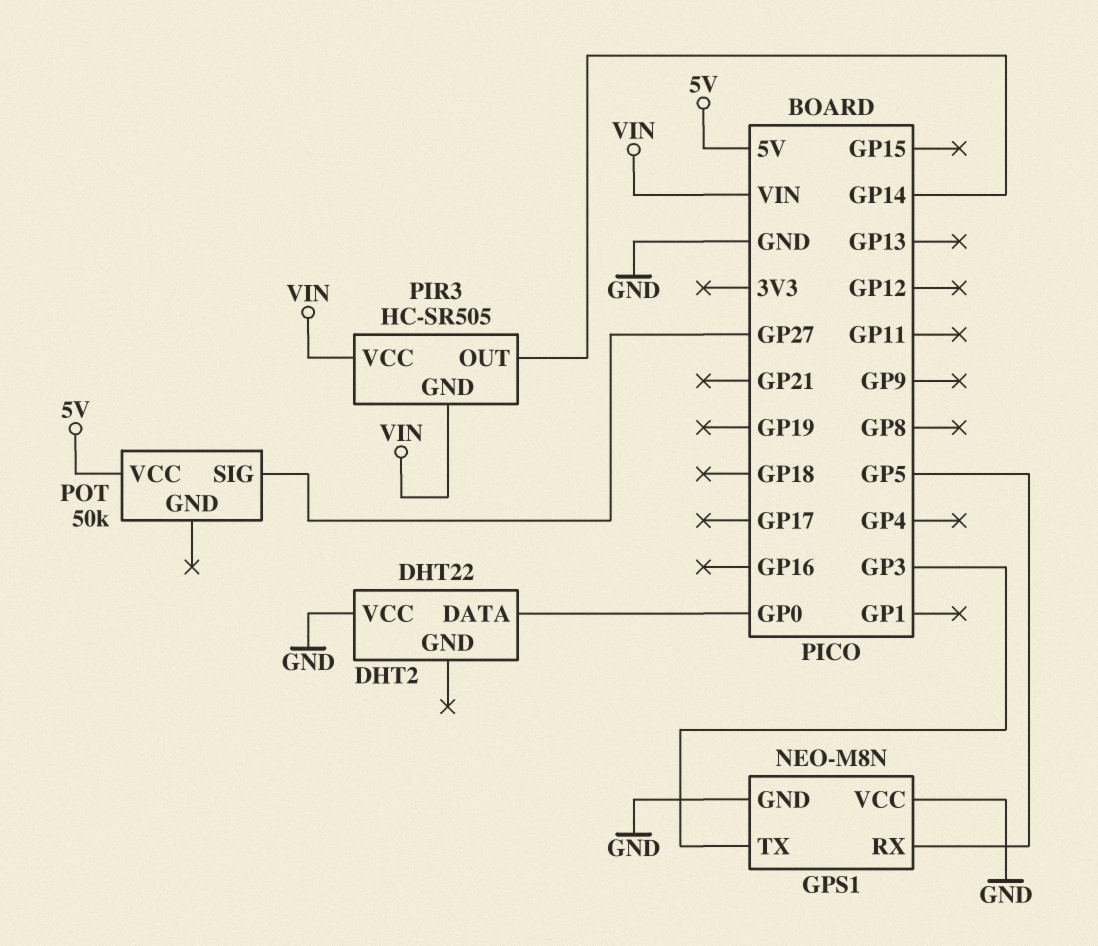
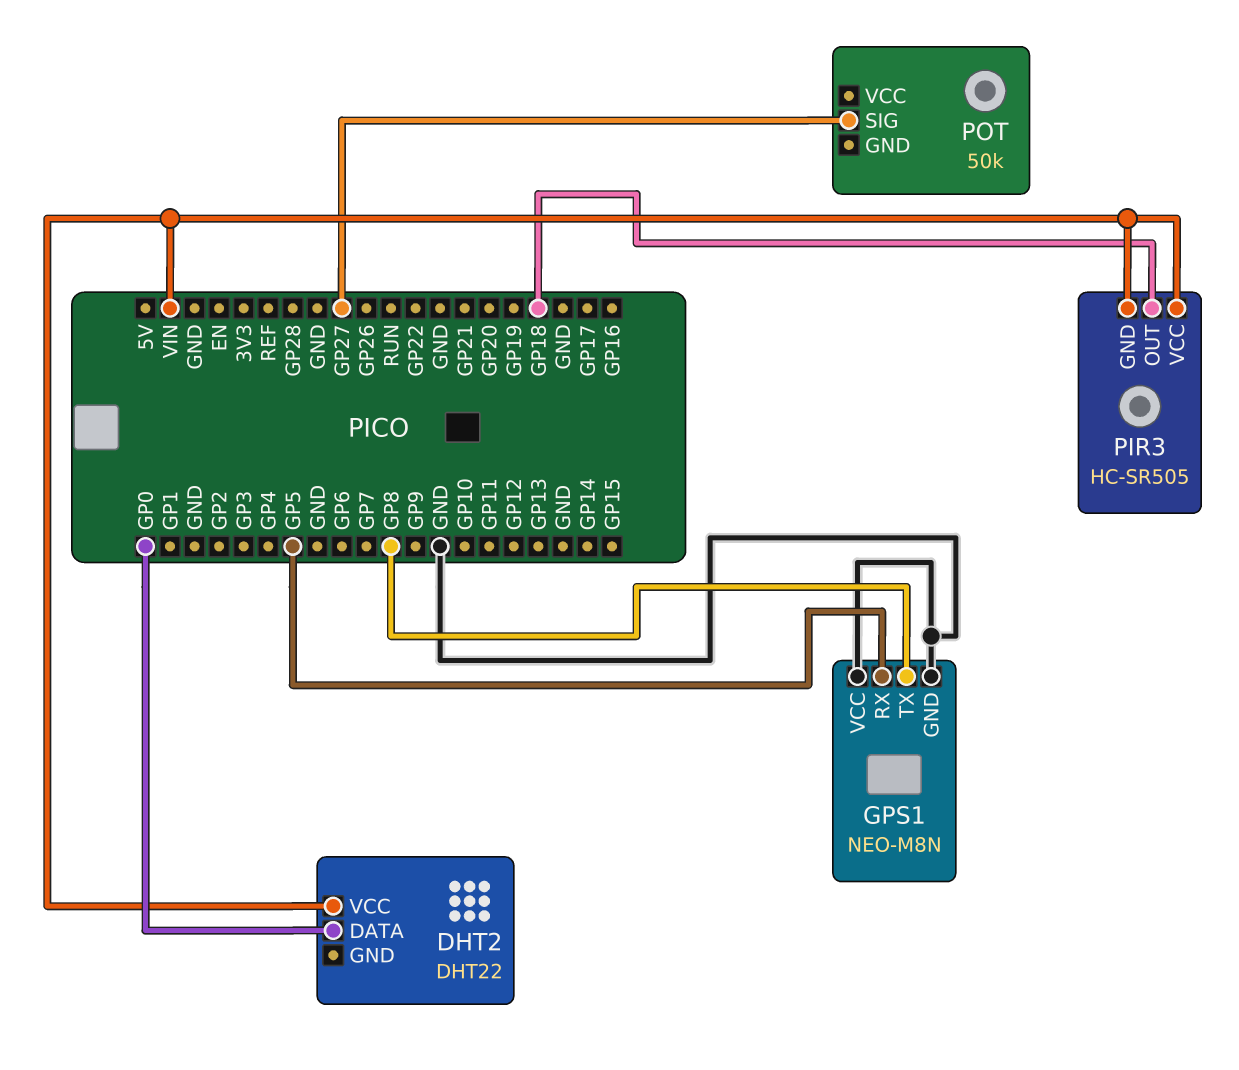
DHT2 pin VCC: GND -> VIN
GPS1 pin TX: GP3 -> GP8
PIR3 pin OUT: GP14 -> GP18
POT pin VCC: 5V -> none

